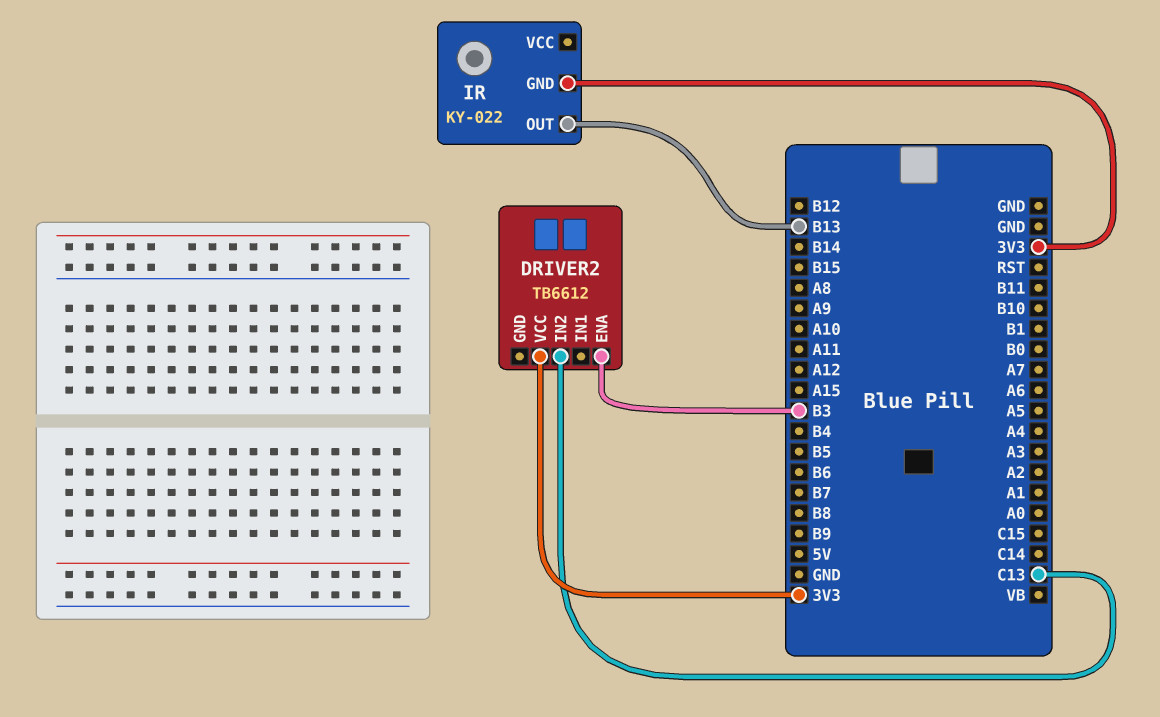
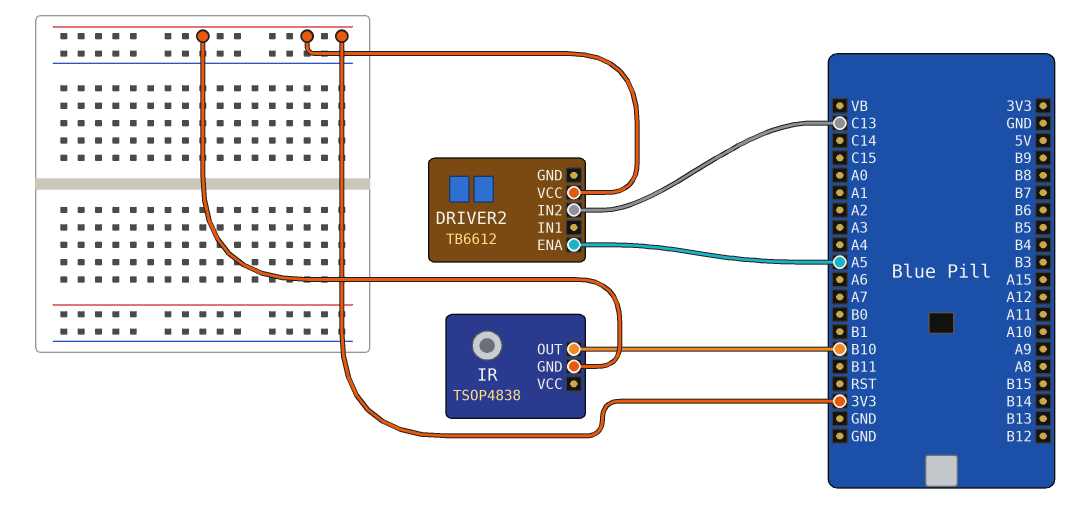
DRIVER2 pin ENA: B3 -> A5
IR: KY-022 -> TSOP4838
IR pin OUT: B13 -> B10

